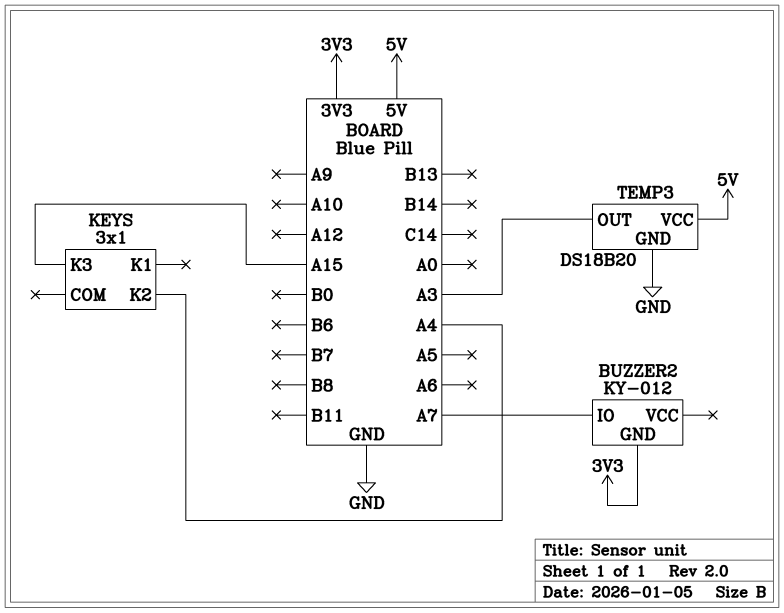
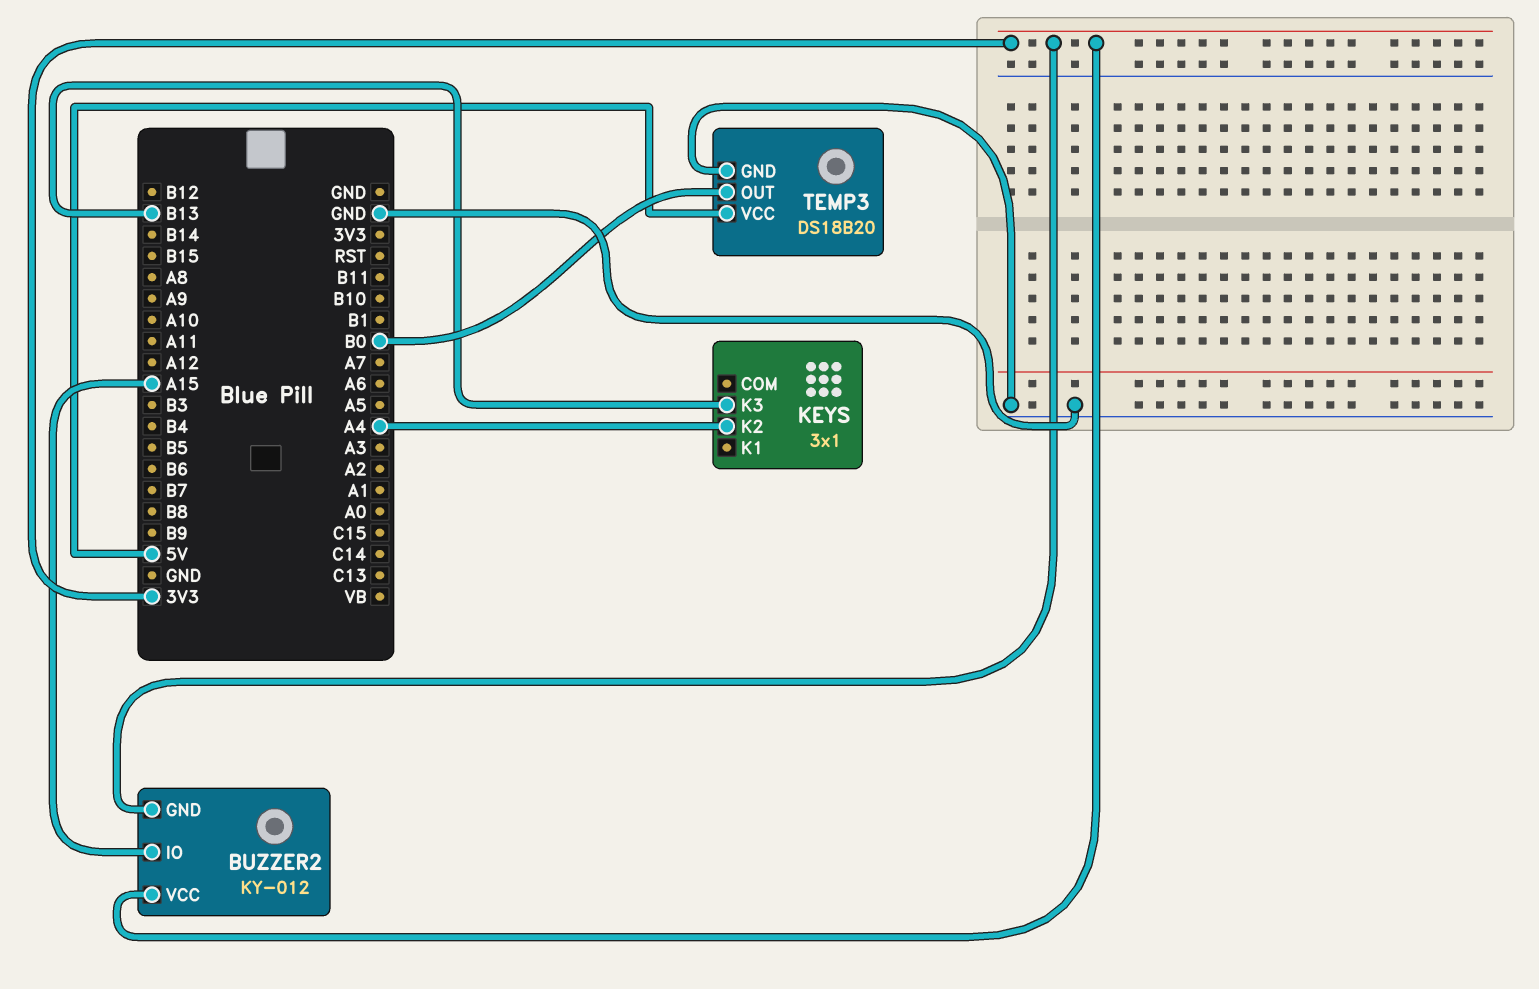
BUZZER2 pin IO: A7 -> A15
BUZZER2 pin VCC: none -> 3V3
KEYS pin K3: A15 -> B13
TEMP3 pin OUT: A3 -> B0

